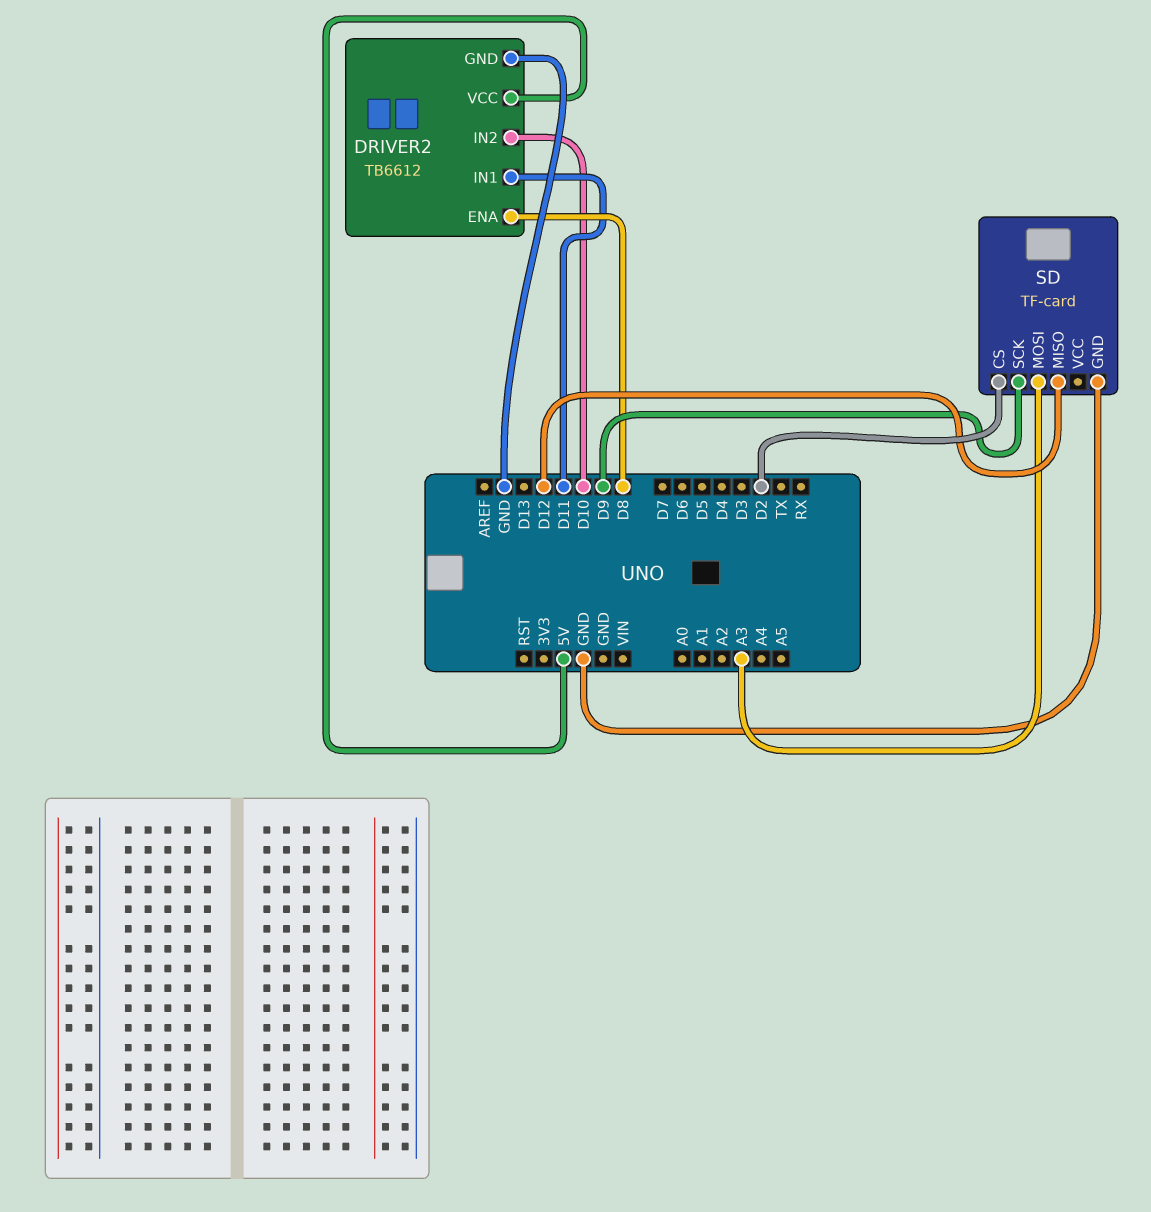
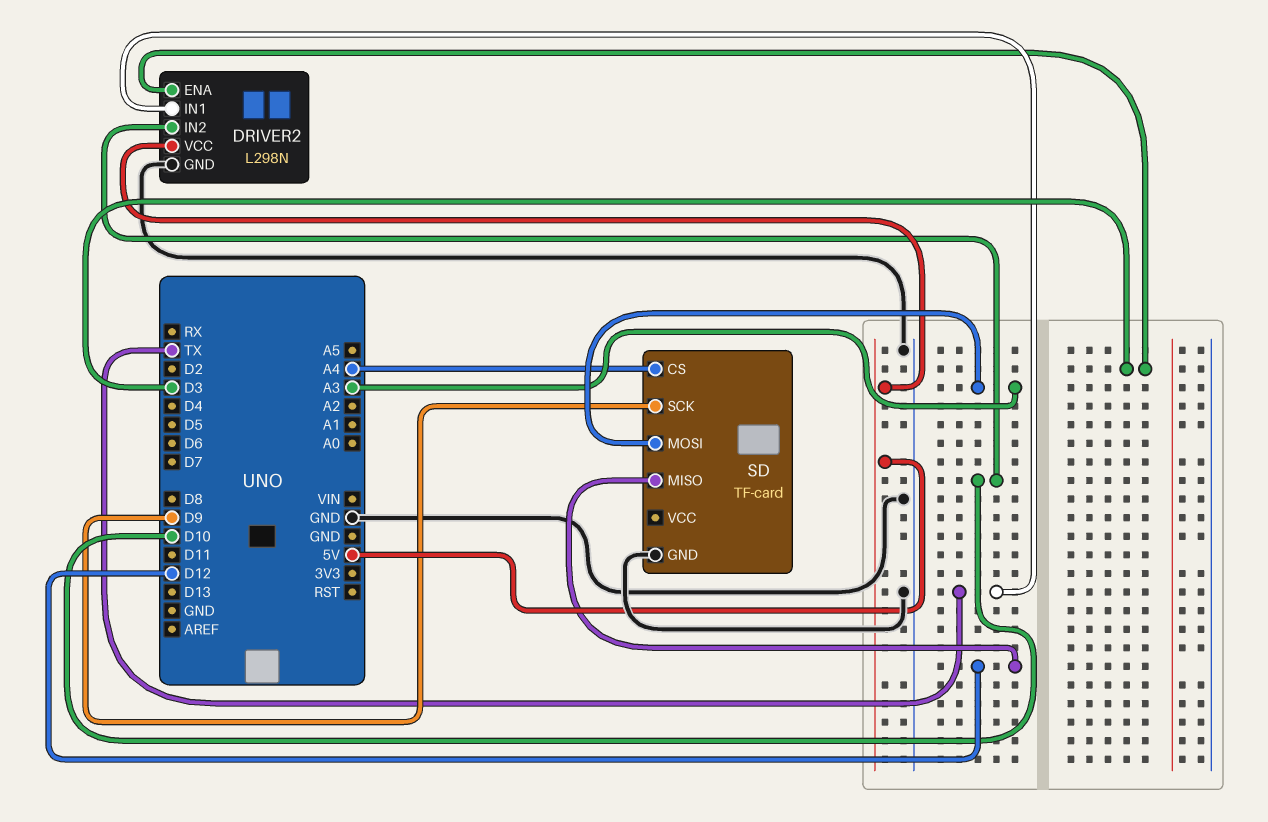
DRIVER2: TB6612 -> L298N
DRIVER2 pin ENA: D8 -> D3
DRIVER2 pin IN1: D11 -> TX
SD pin CS: D2 -> A4

